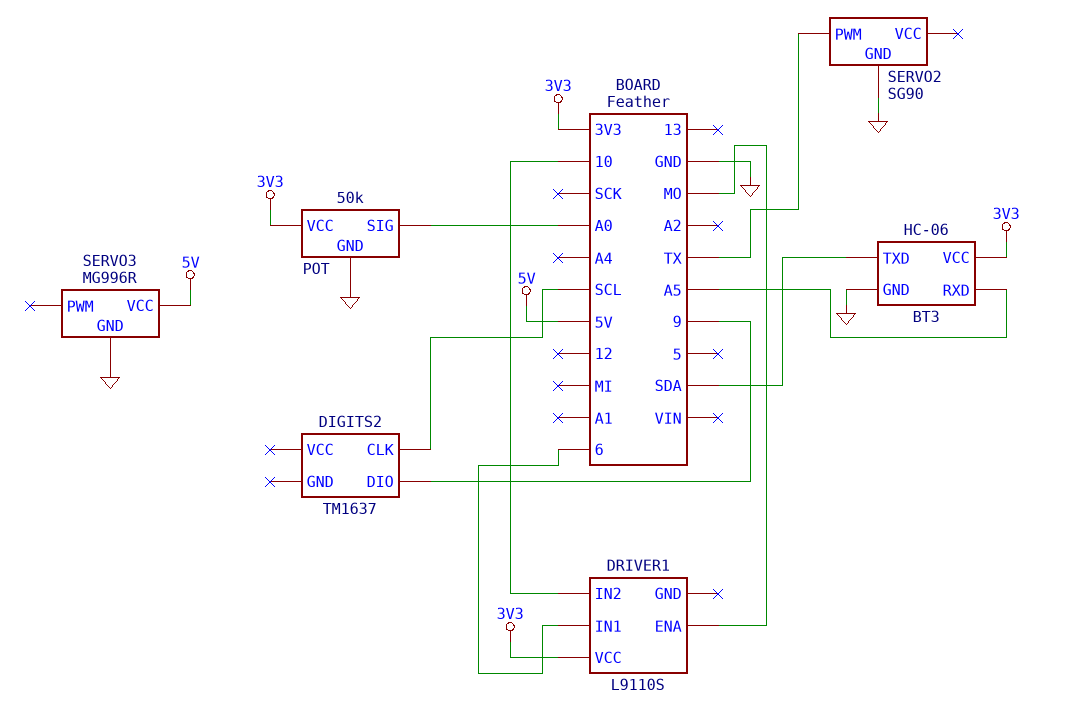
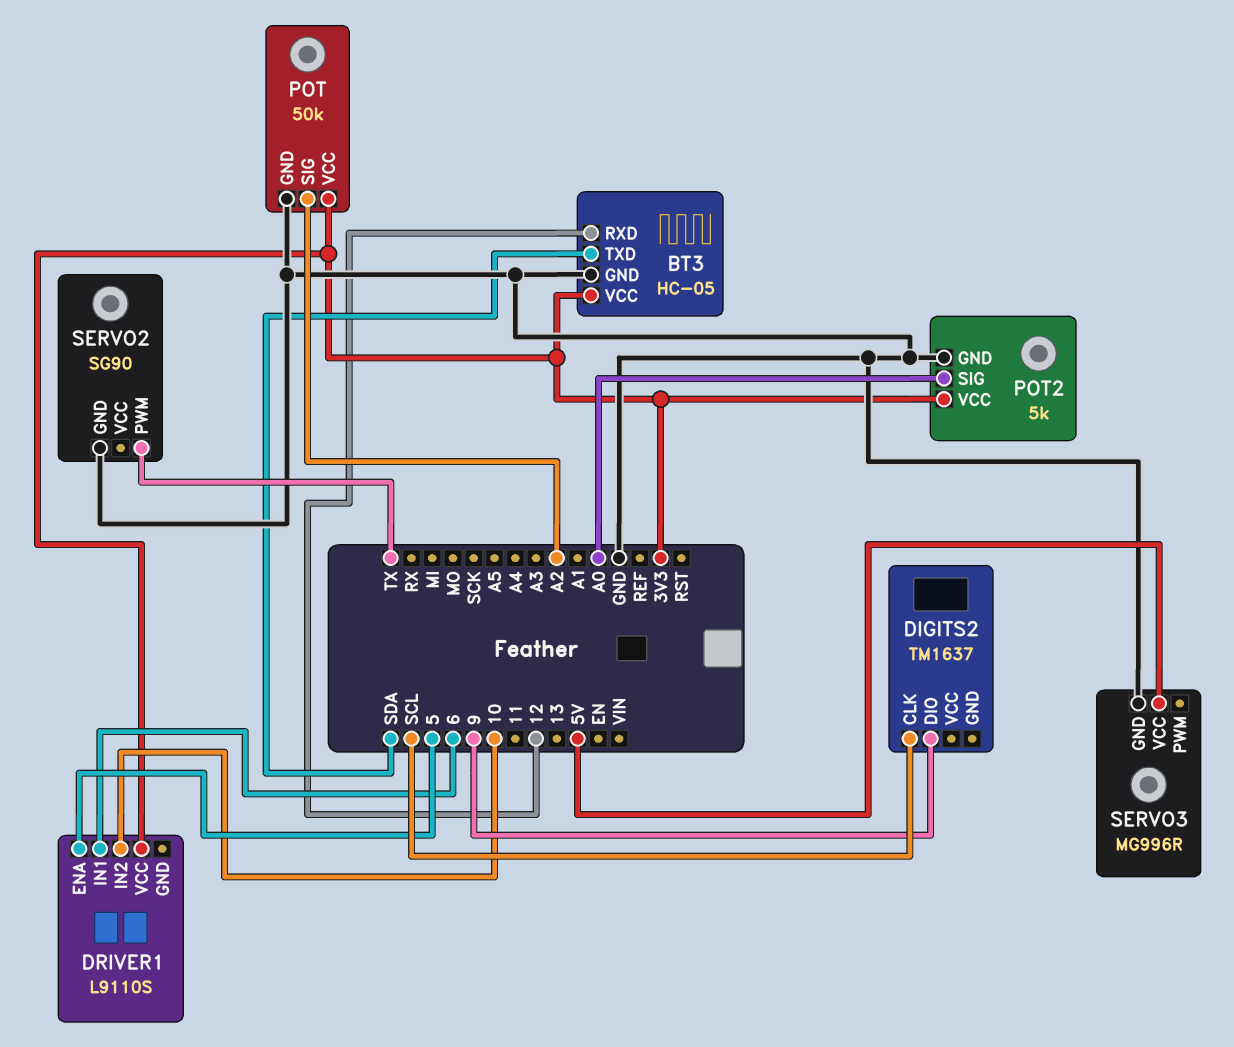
BT3: HC-06 -> HC-05
BT3 pin RXD: A5 -> 12
DRIVER1 pin ENA: MO -> 5
POT pin SIG: A0 -> A2
POT2: none -> 5k
POT2 pin GND: none -> GND
POT2 pin SIG: none -> A0
POT2 pin VCC: none -> 3V3

